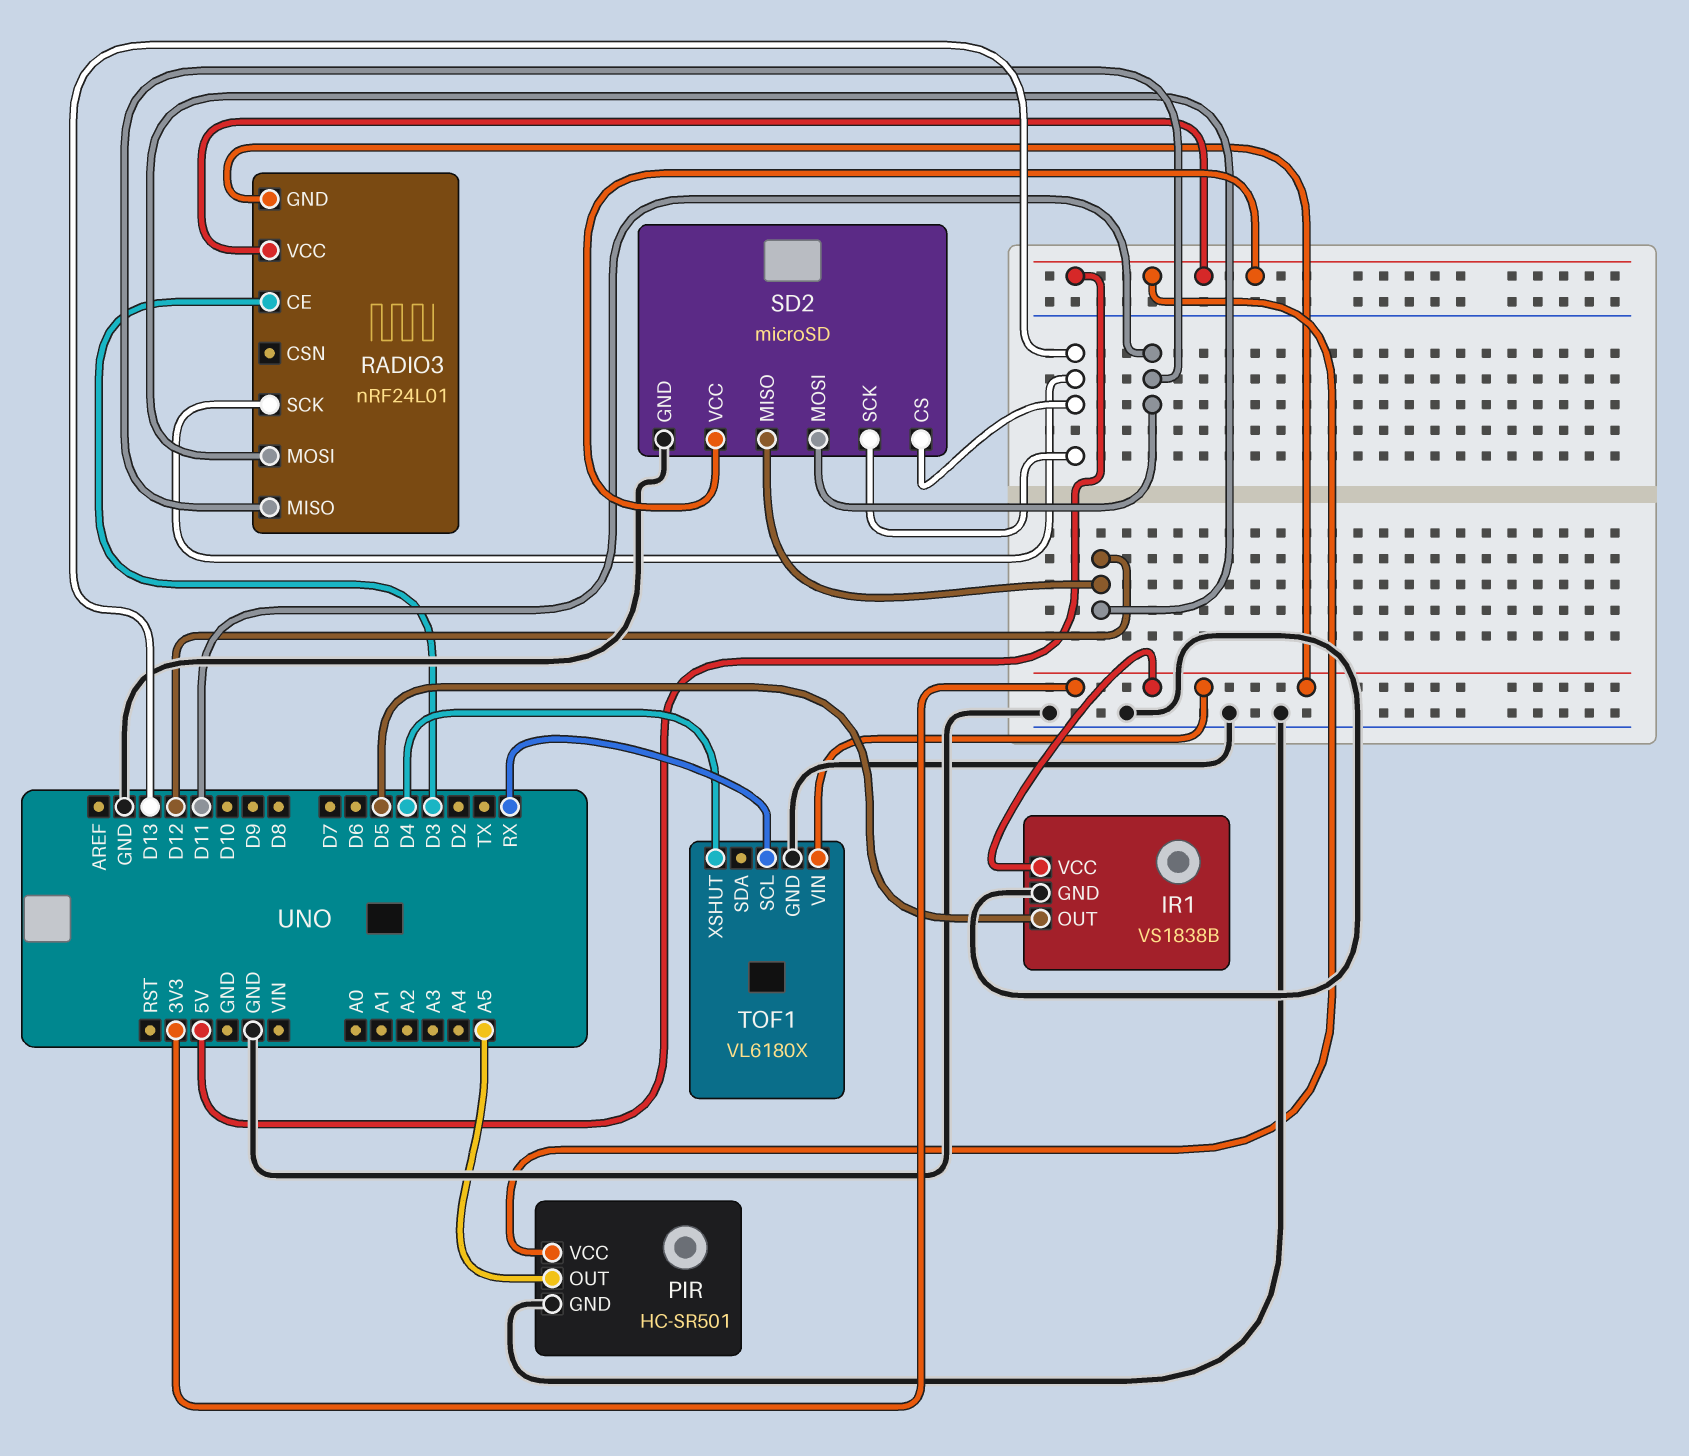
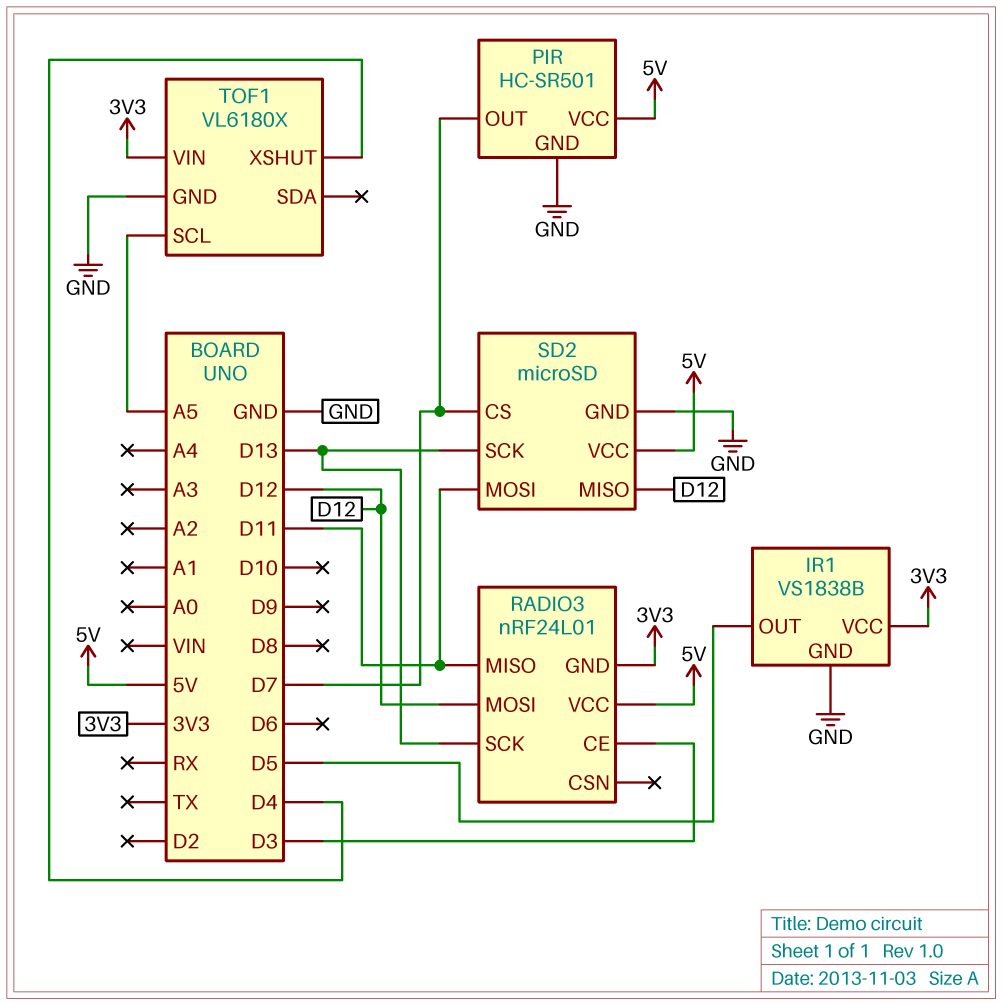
PIR pin OUT: A5 -> D7
SD2 pin CS: D13 -> D7
TOF1 pin SCL: RX -> A5

